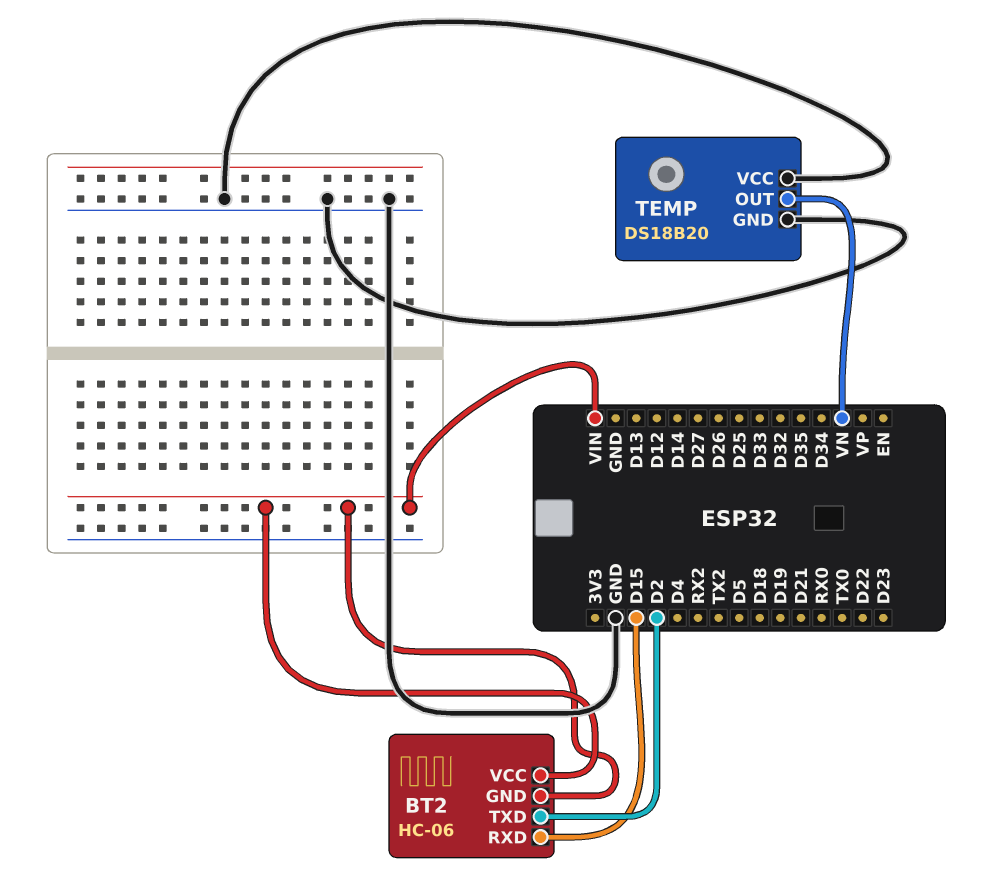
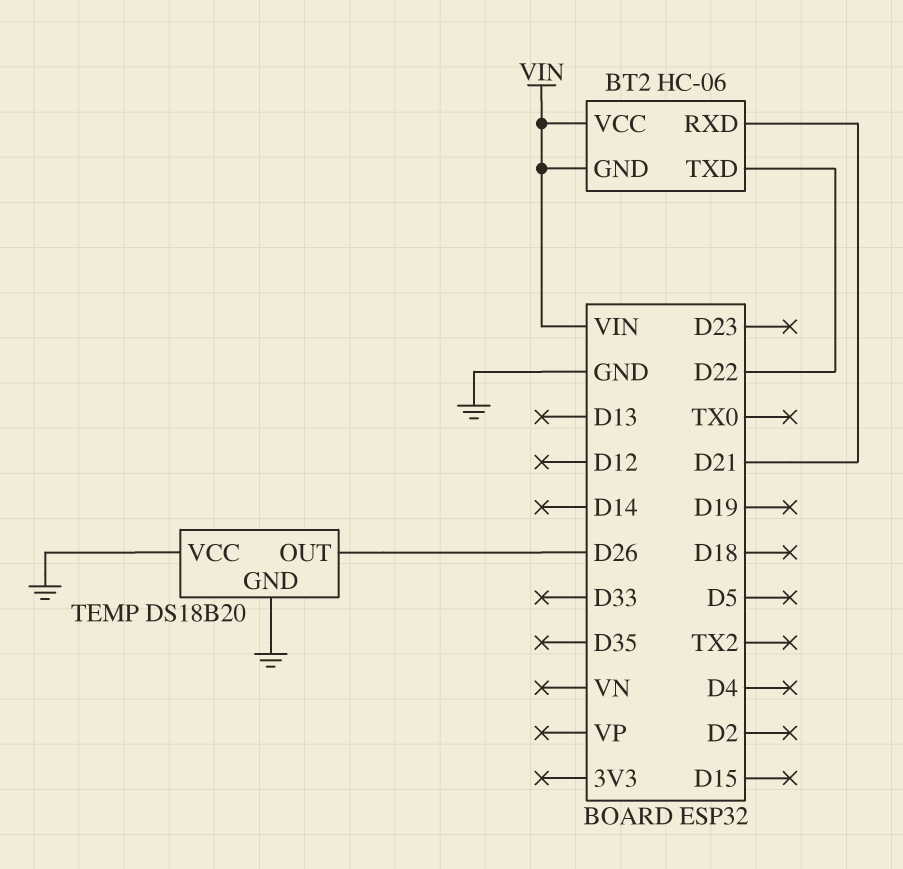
BT2 pin RXD: D15 -> D21
BT2 pin TXD: D2 -> D22
TEMP pin OUT: VN -> D26

